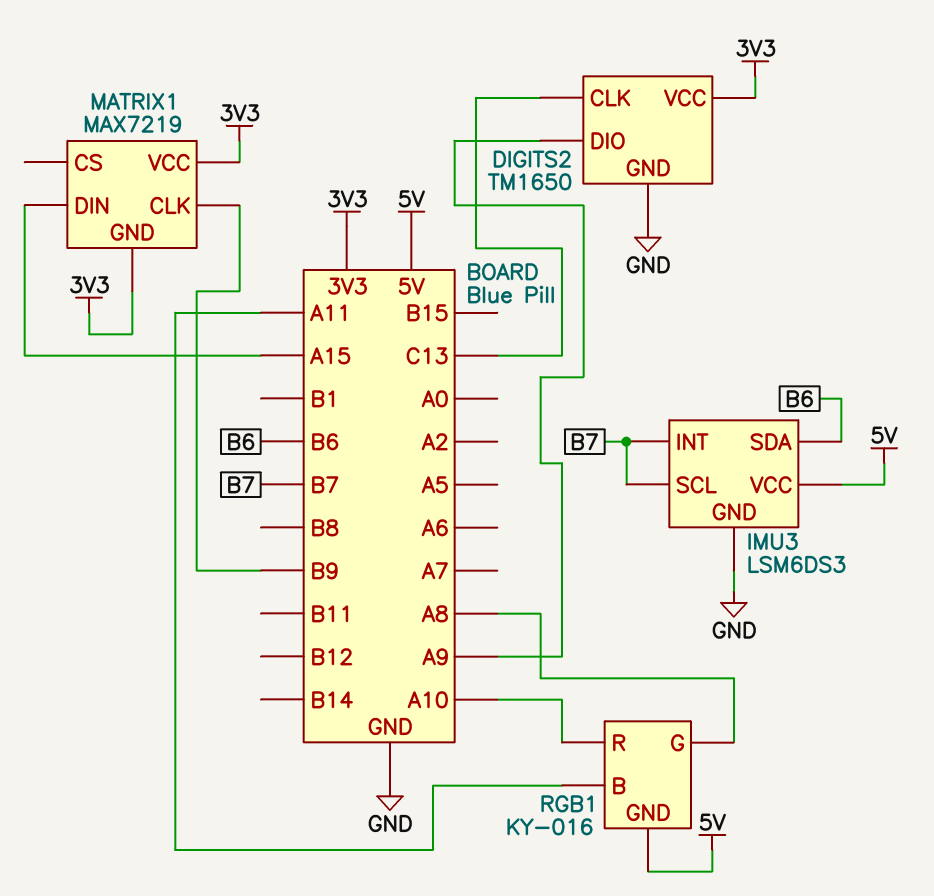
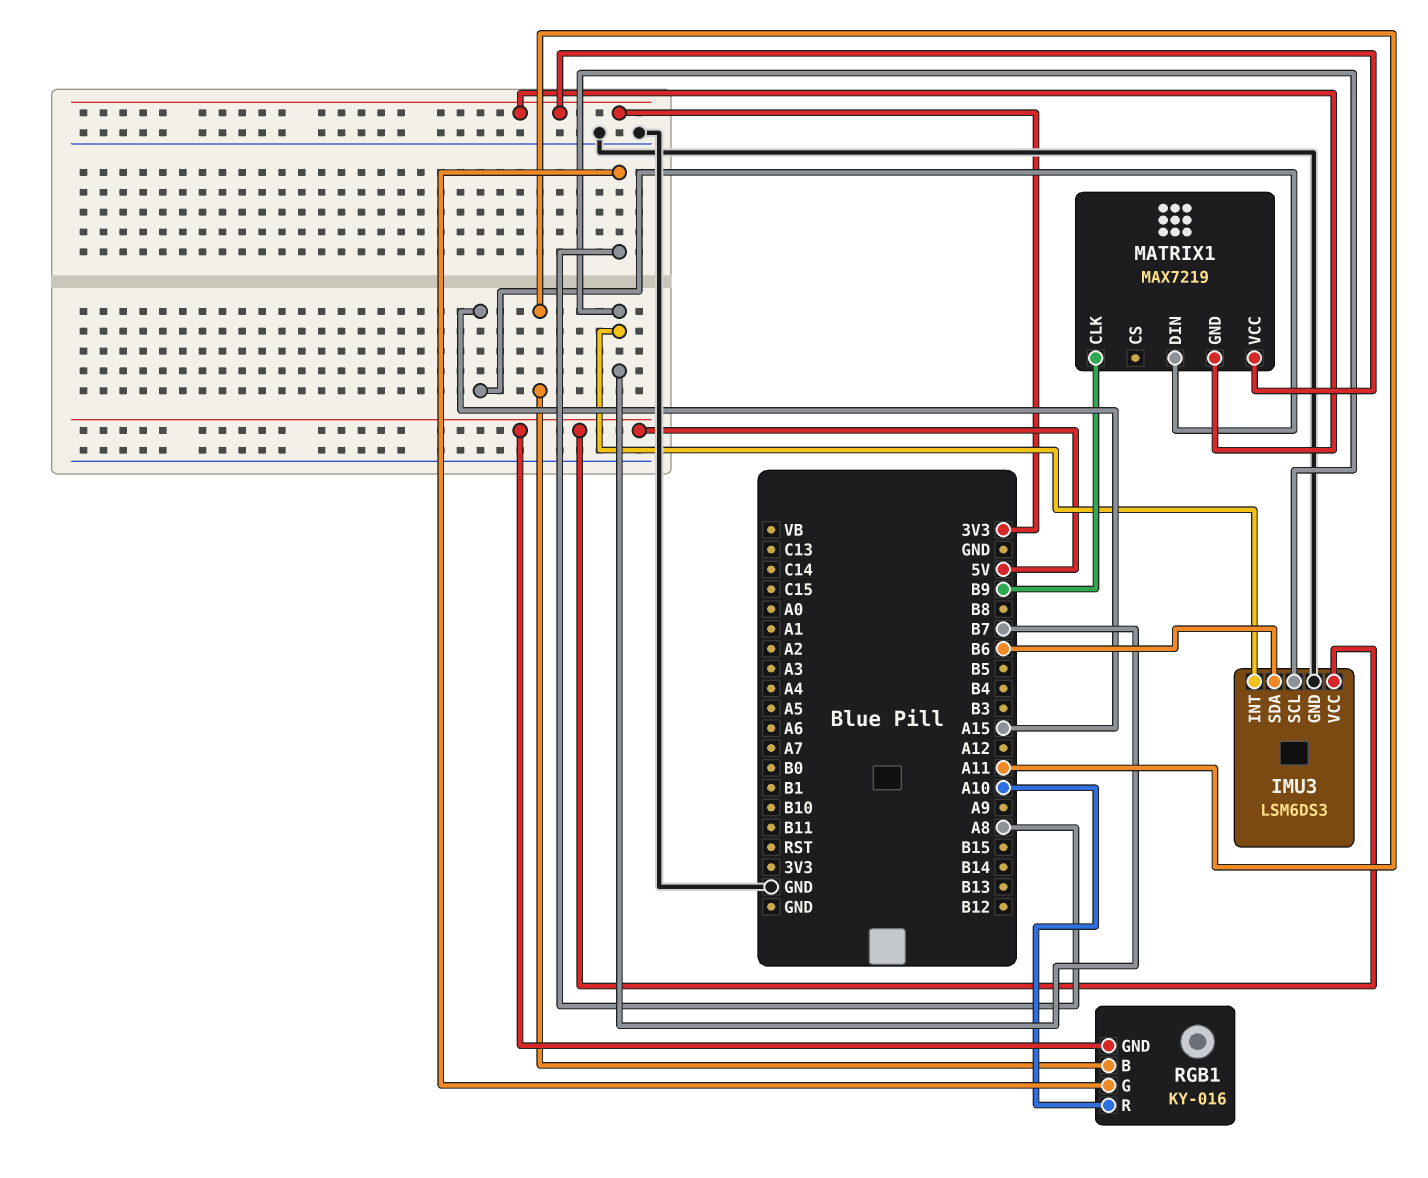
DIGITS2: TM1650 -> none
DIGITS2 pin CLK: C13 -> none
DIGITS2 pin DIO: A9 -> none
DIGITS2 pin GND: GND -> none
DIGITS2 pin VCC: 3V3 -> none

